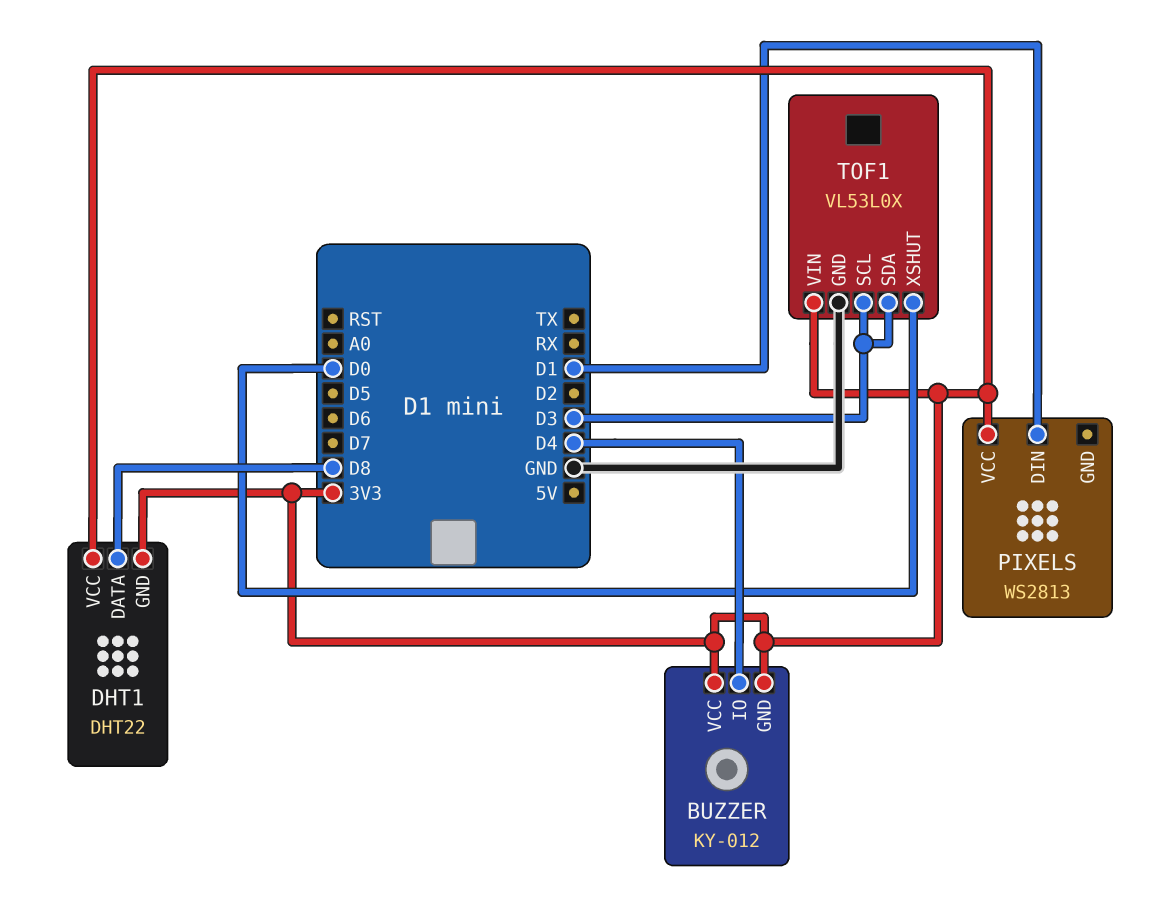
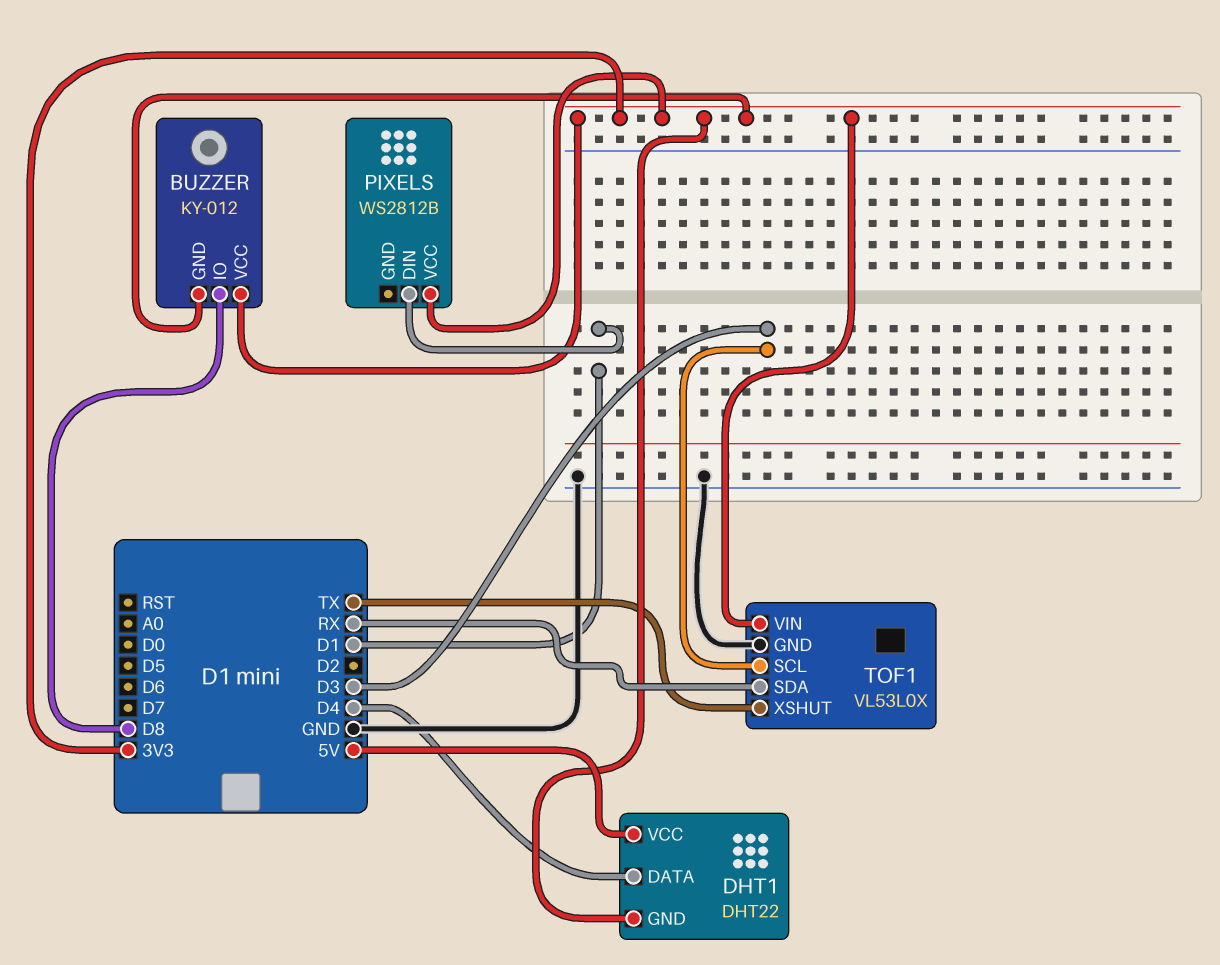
BUZZER pin IO: D4 -> D8
DHT1 pin DATA: D8 -> D4
DHT1 pin VCC: 3V3 -> 5V
PIXELS: WS2813 -> WS2812B
TOF1 pin SDA: D3 -> RX
TOF1 pin XSHUT: D0 -> TX

